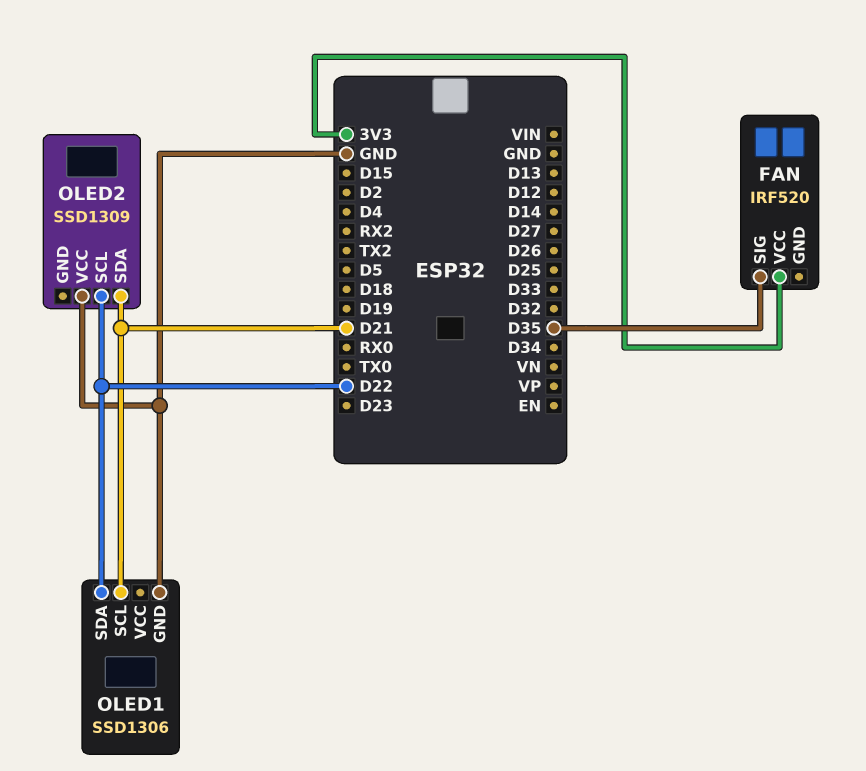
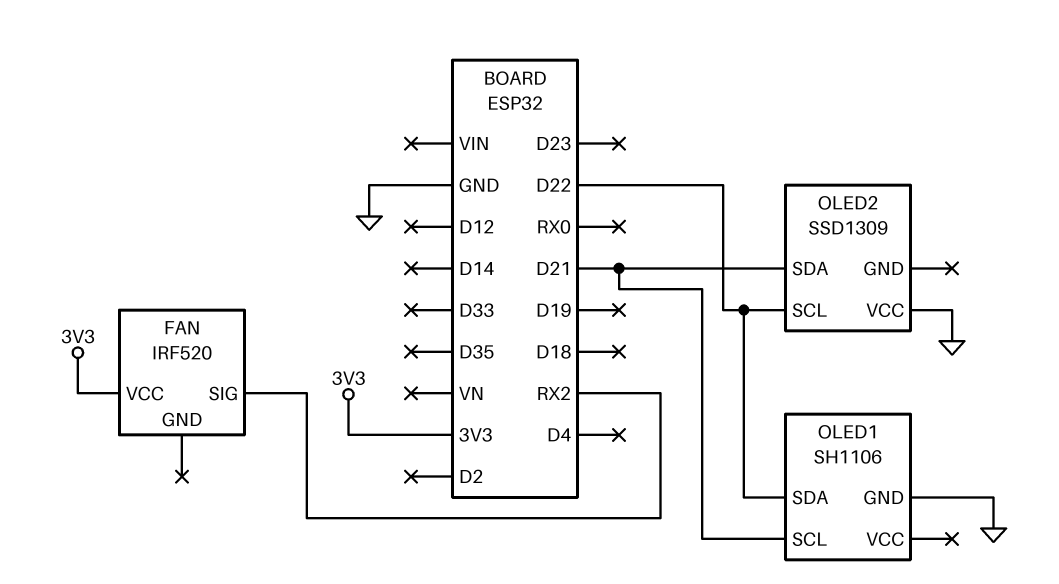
FAN pin SIG: D35 -> RX2
OLED1: SSD1306 -> SH1106

